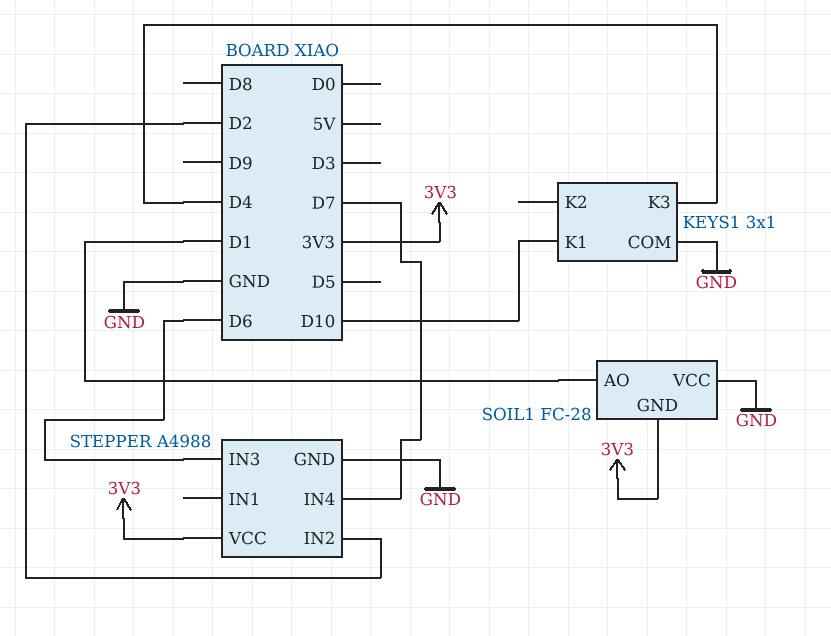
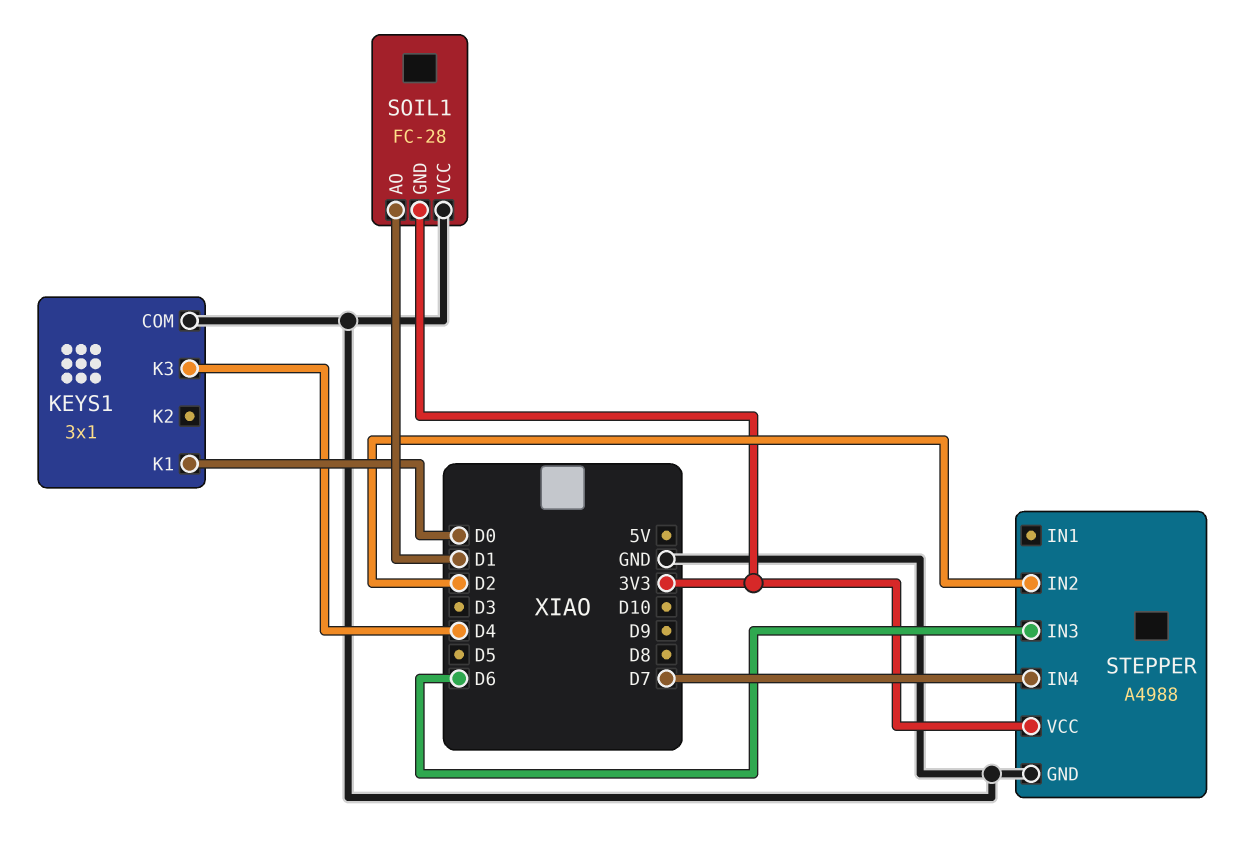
KEYS1 pin K1: D10 -> D0

